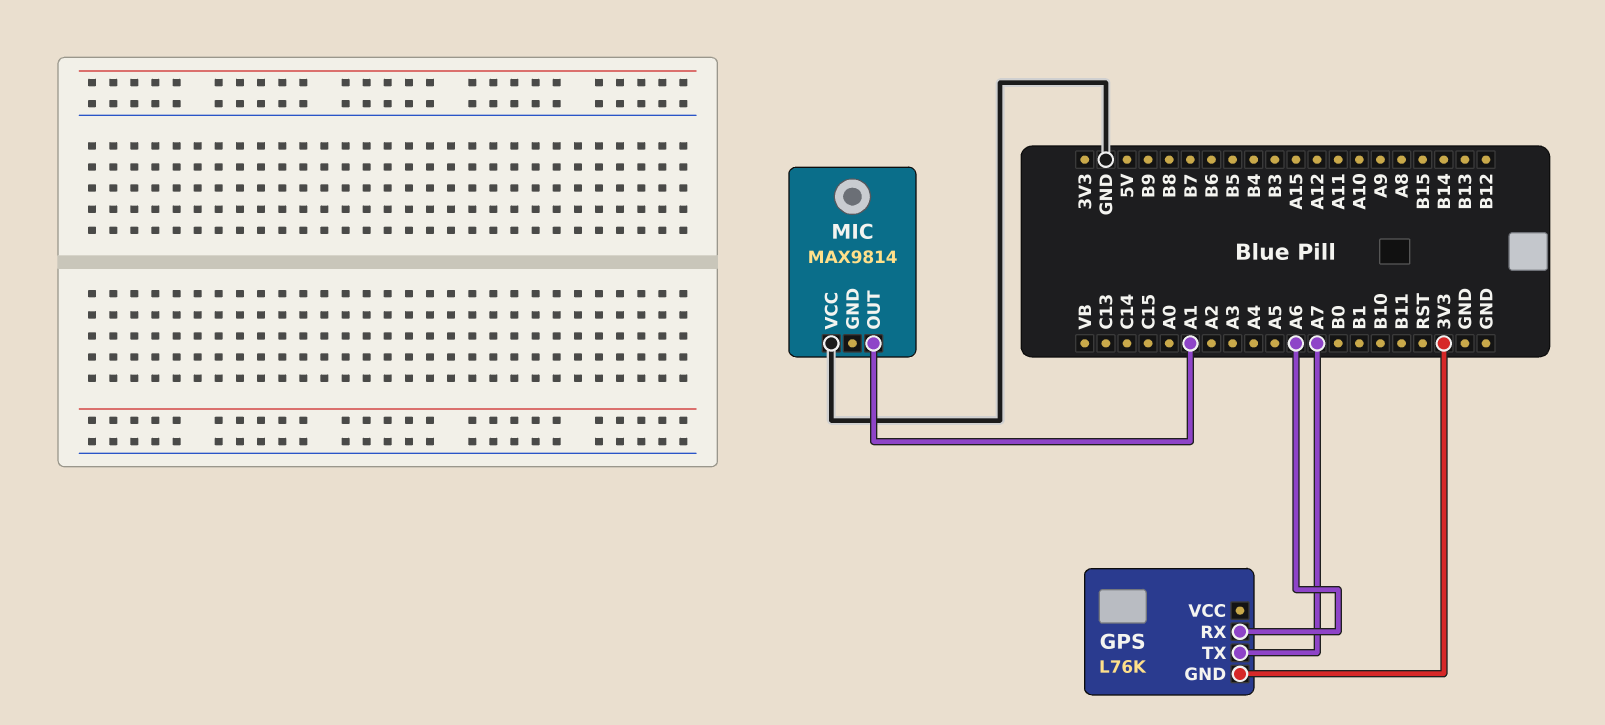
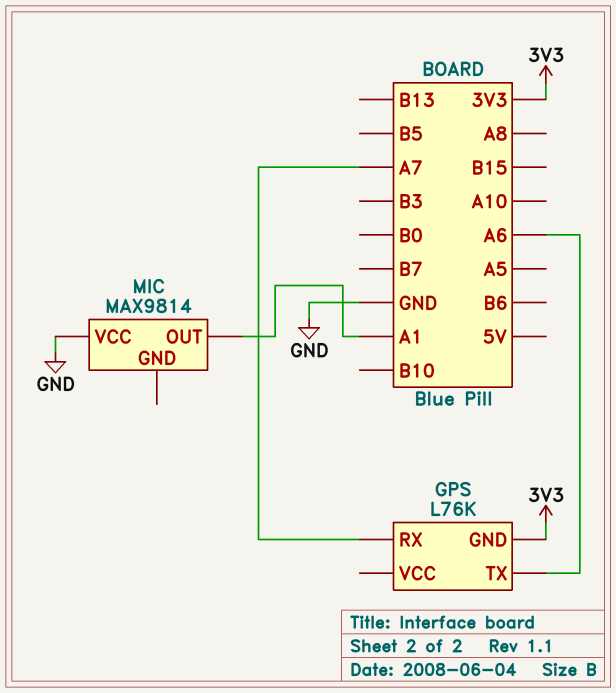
GPS pin RX: A6 -> A7
GPS pin TX: A7 -> A6

